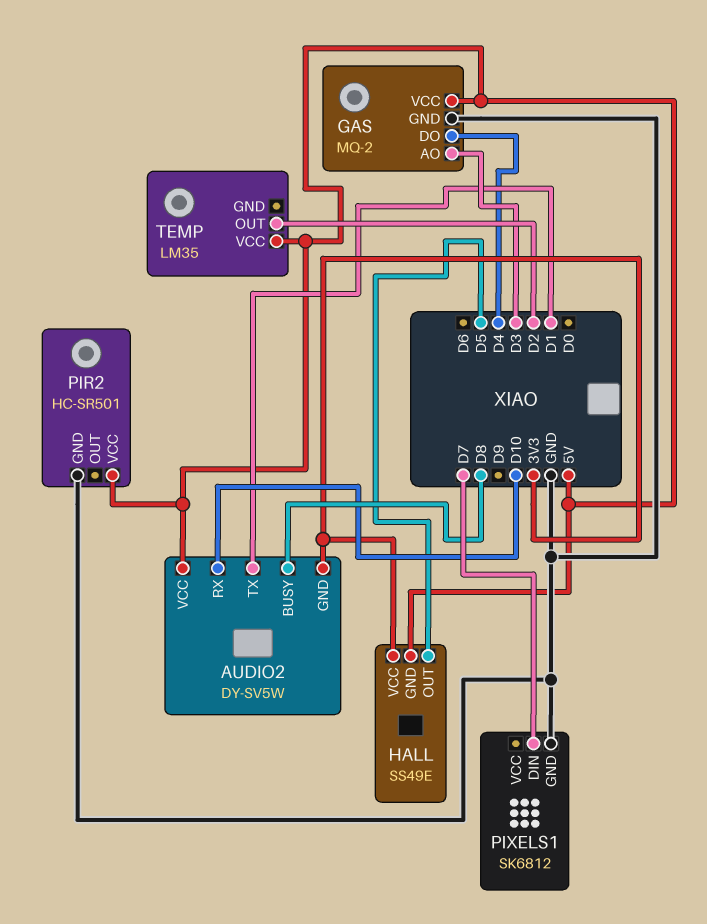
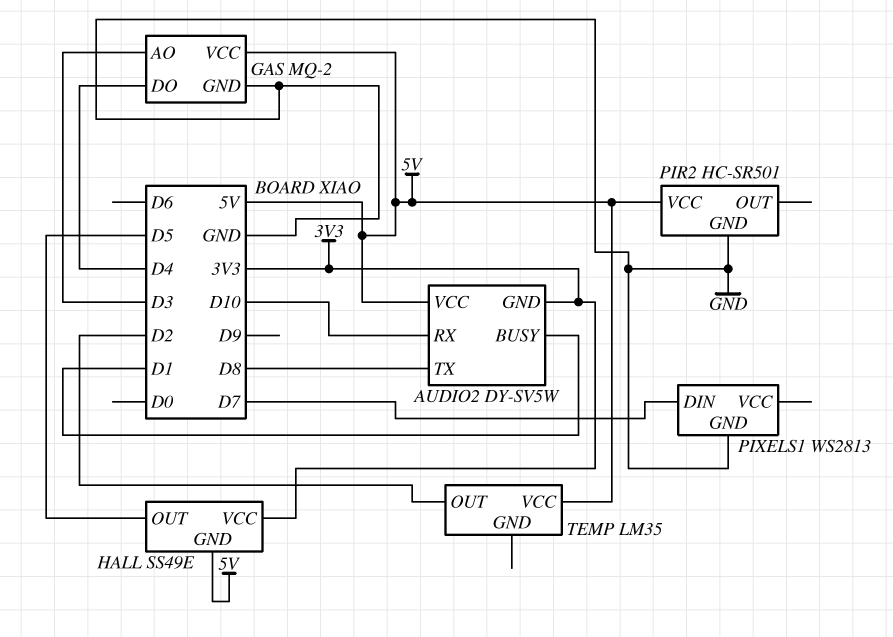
AUDIO2 pin BUSY: D8 -> D1
AUDIO2 pin TX: D1 -> D8
PIXELS1: SK6812 -> WS2813

